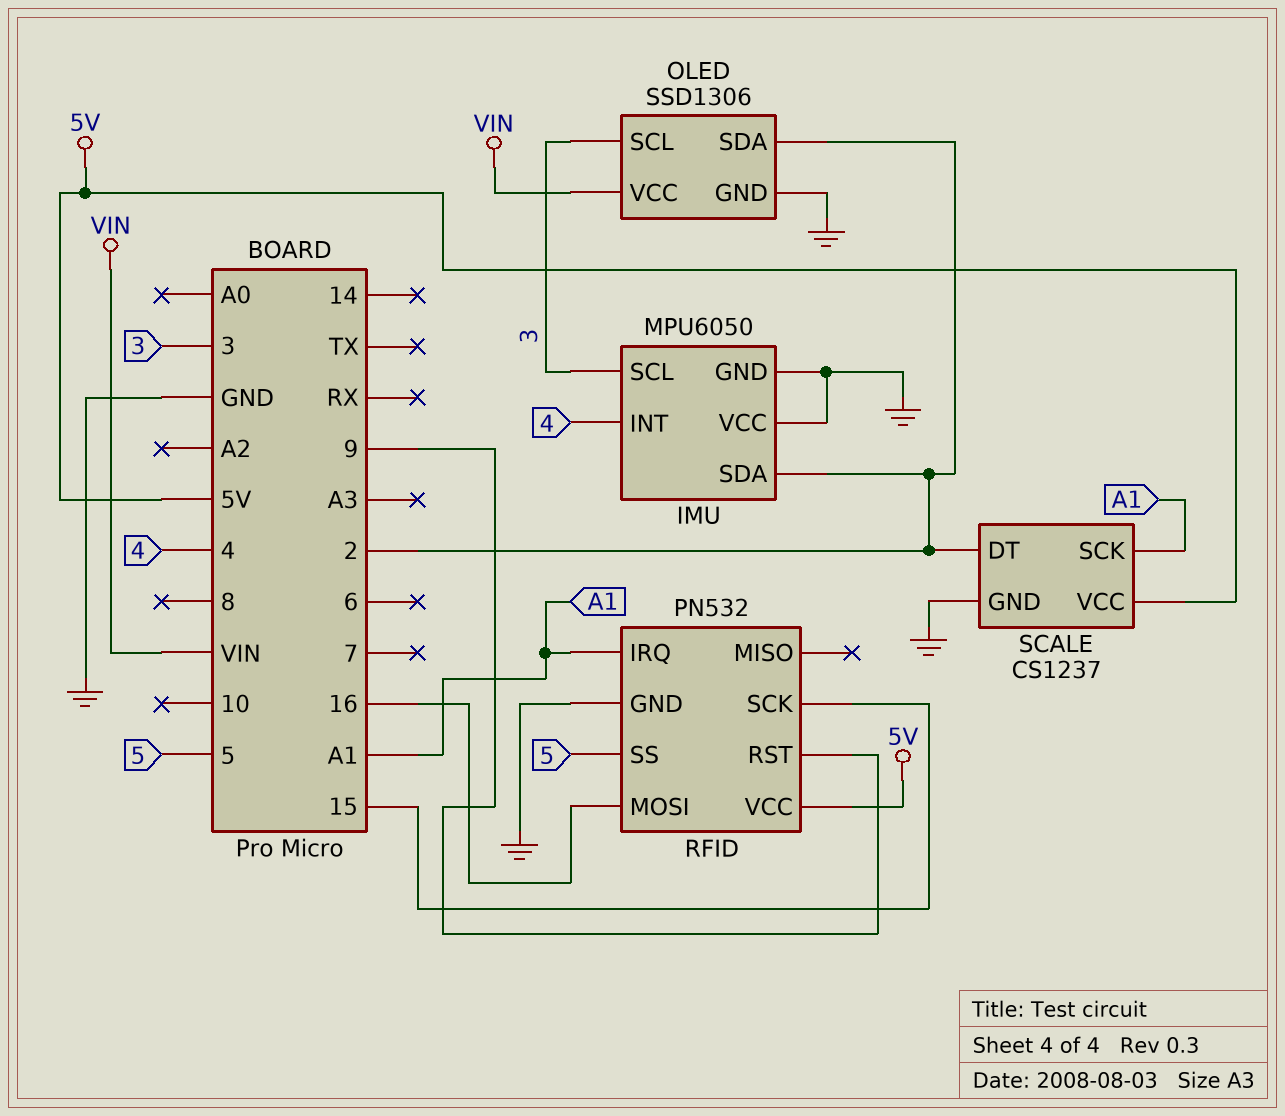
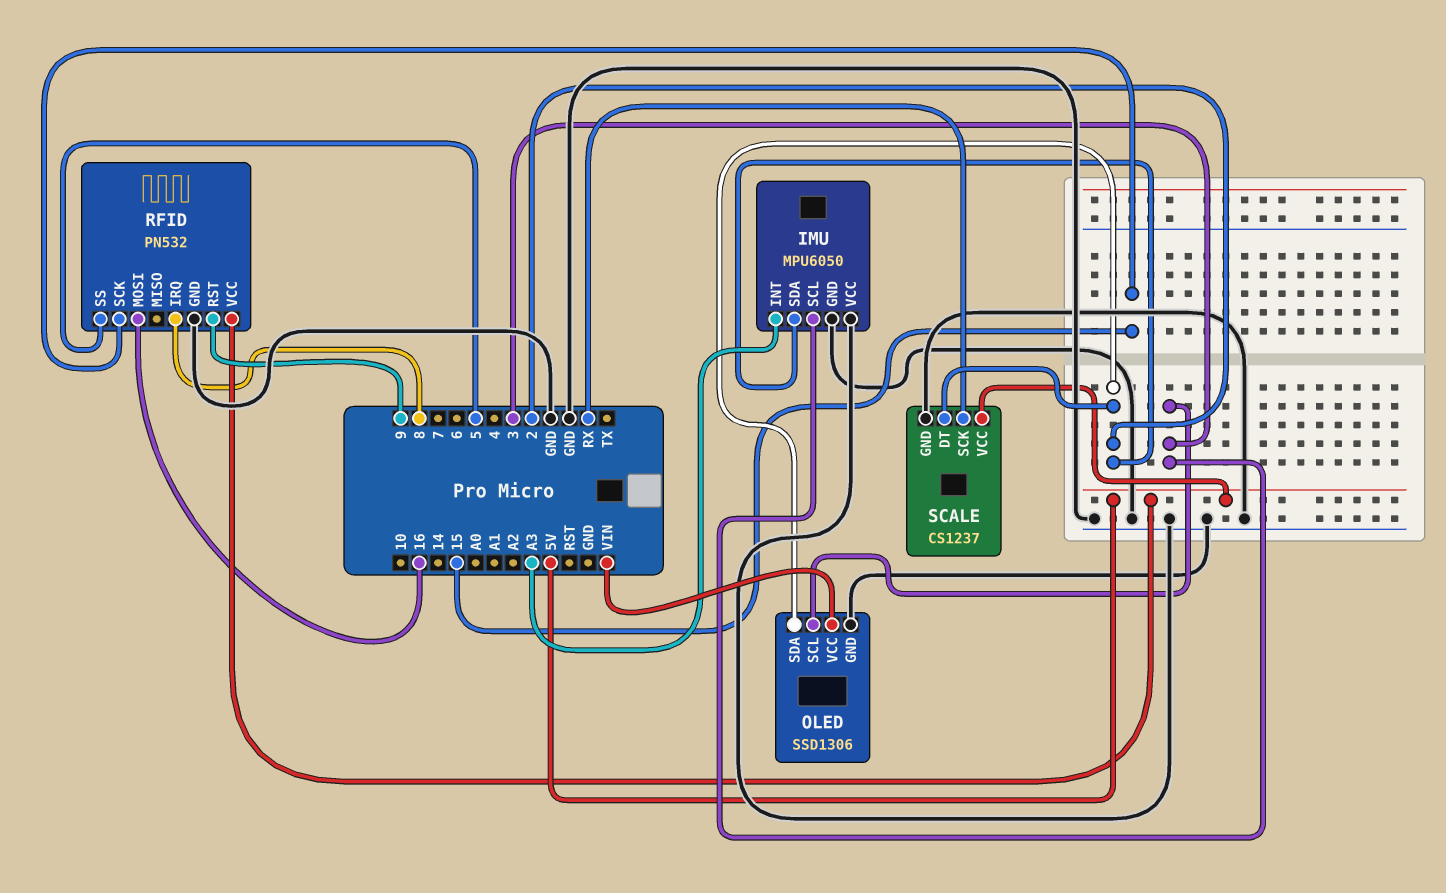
IMU pin INT: 4 -> A3
RFID pin IRQ: A1 -> 8
SCALE pin SCK: A1 -> RX

